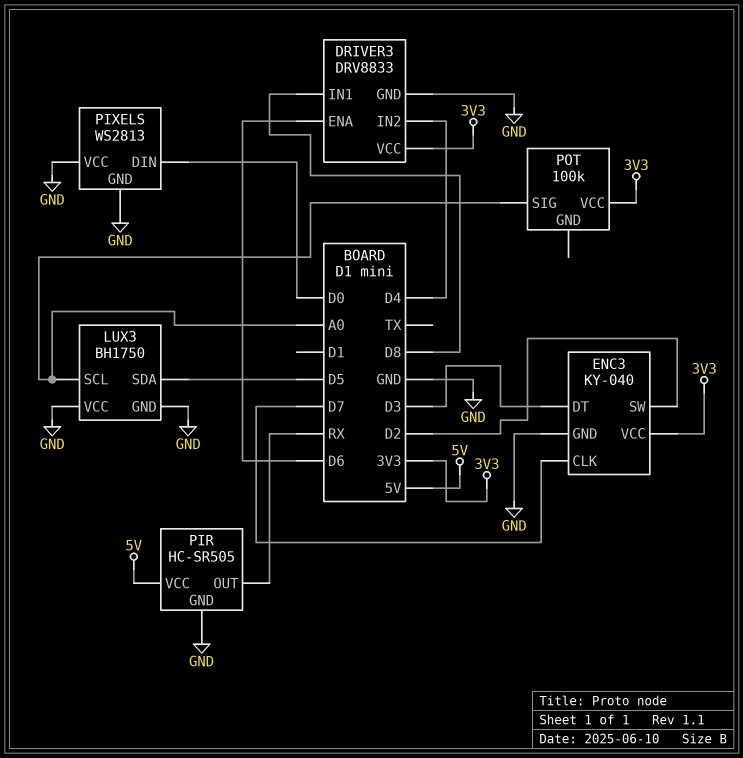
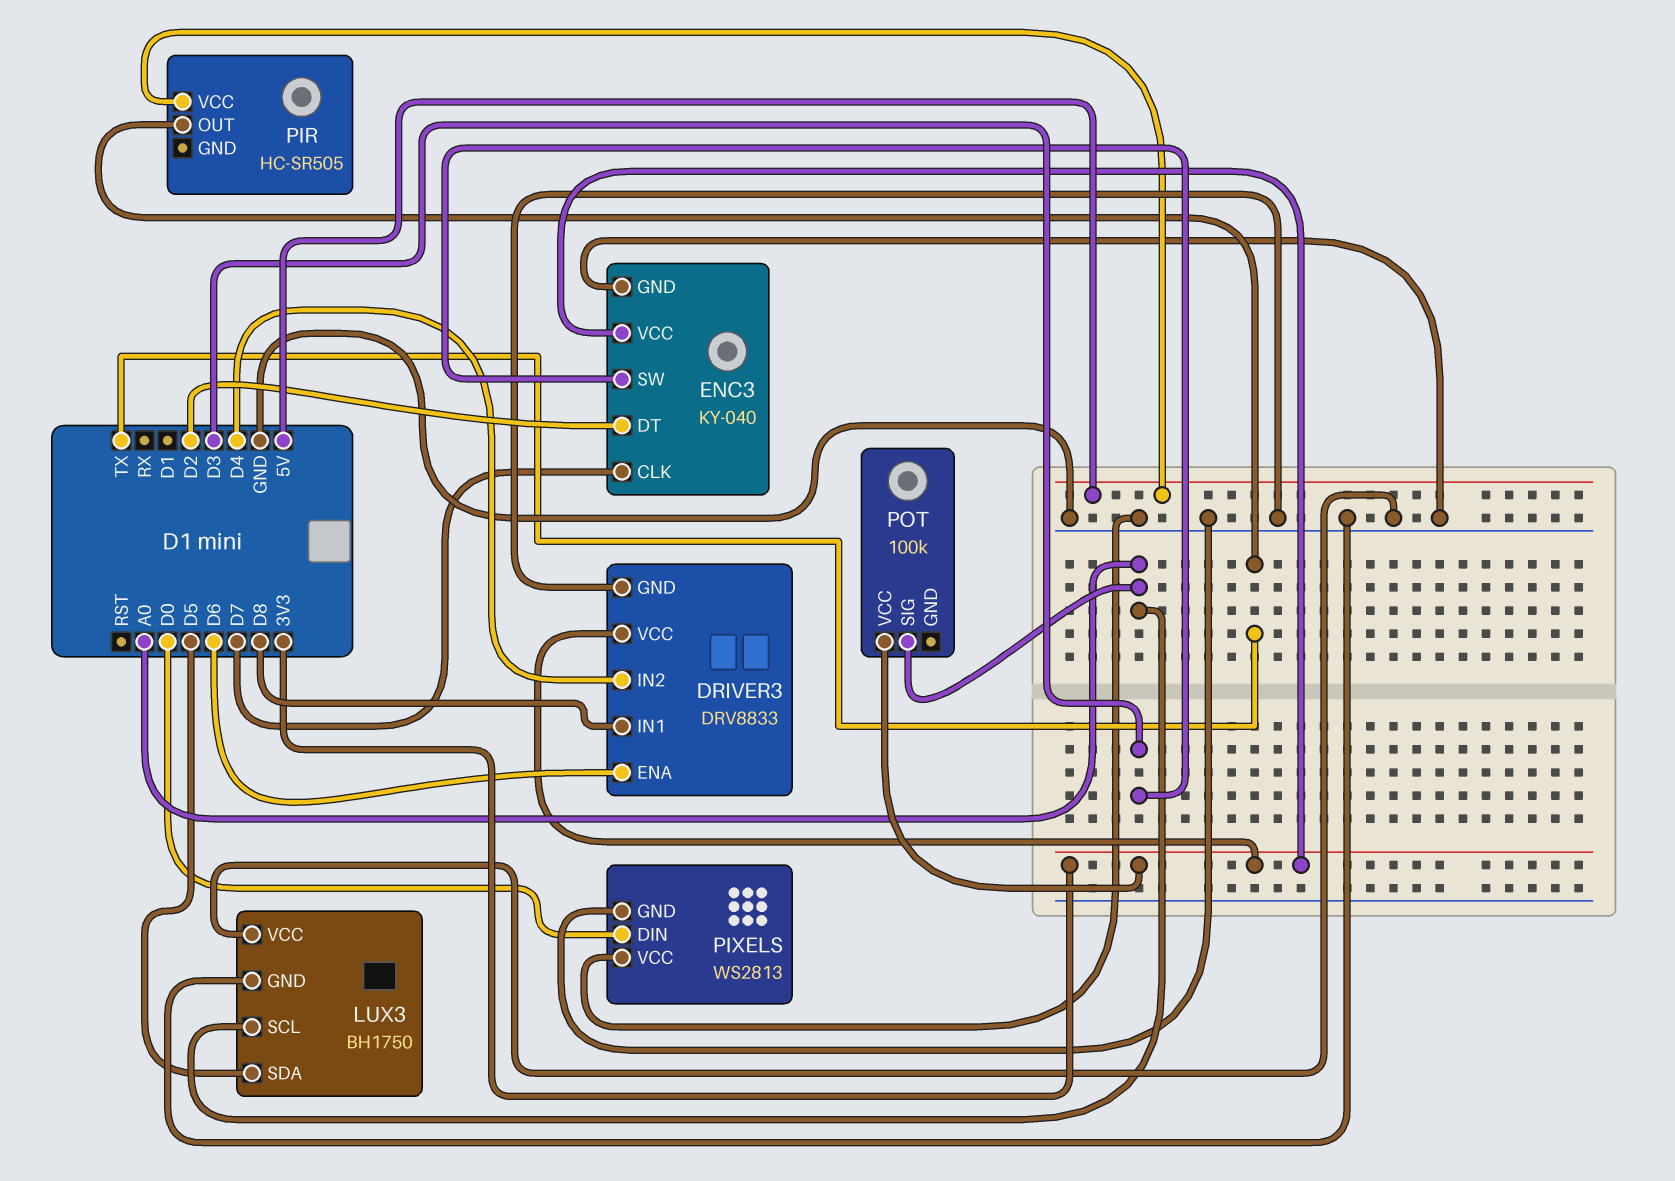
ENC3 pin DT: D3 -> D2
ENC3 pin SW: D2 -> D3
PIR pin GND: GND -> none
PIR pin OUT: RX -> TX

